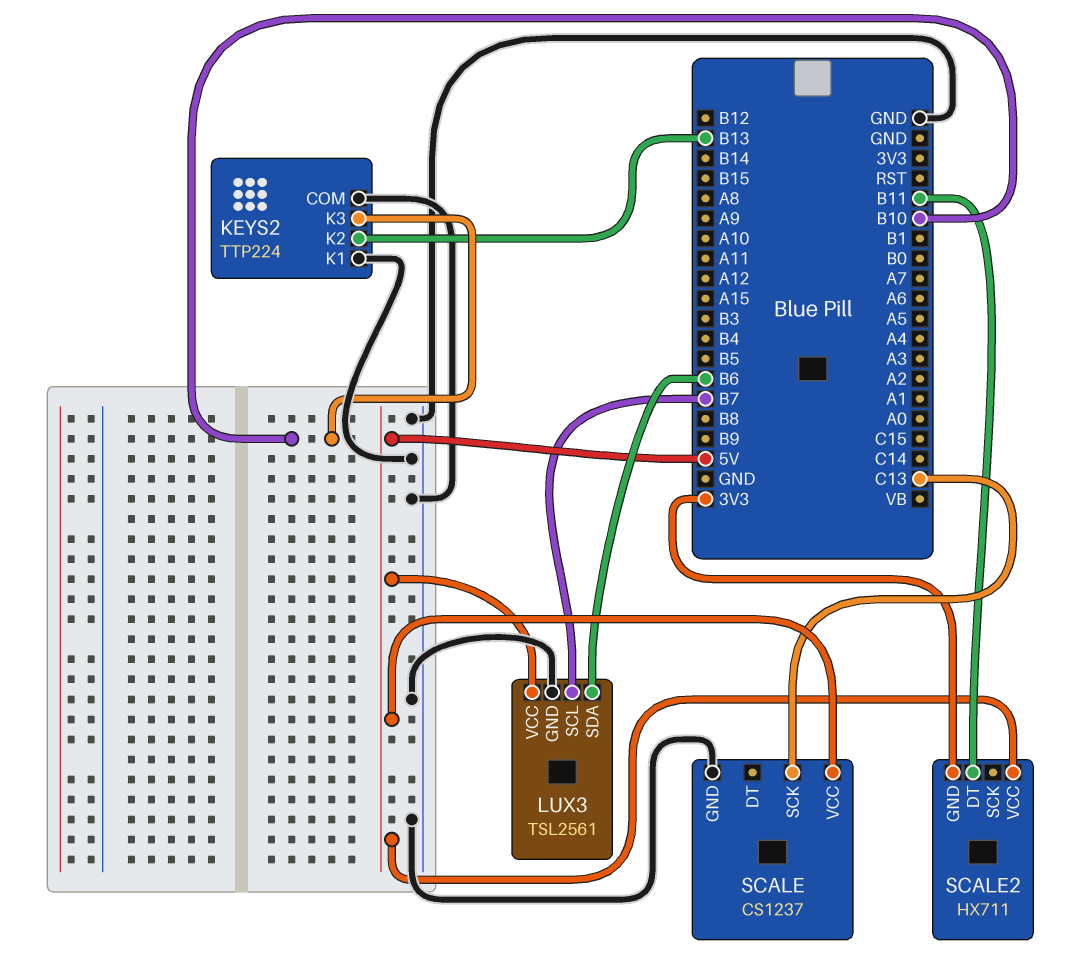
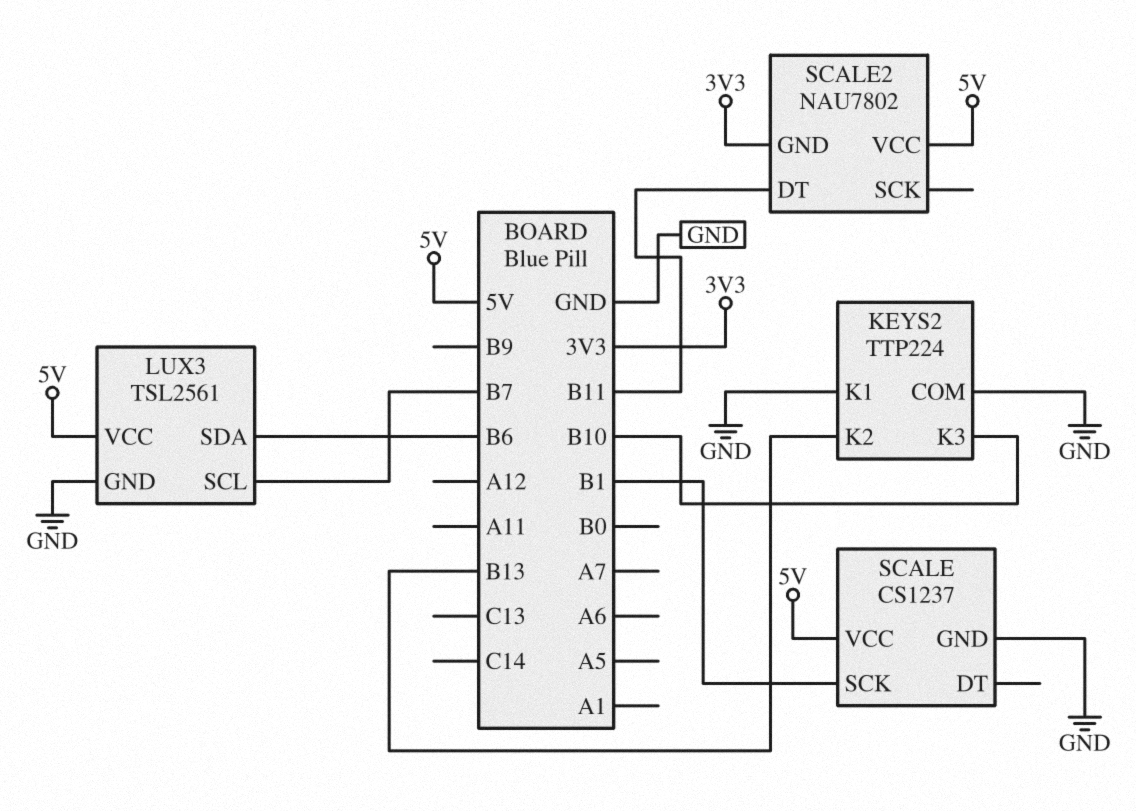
SCALE pin SCK: C13 -> B1
SCALE2: HX711 -> NAU7802

